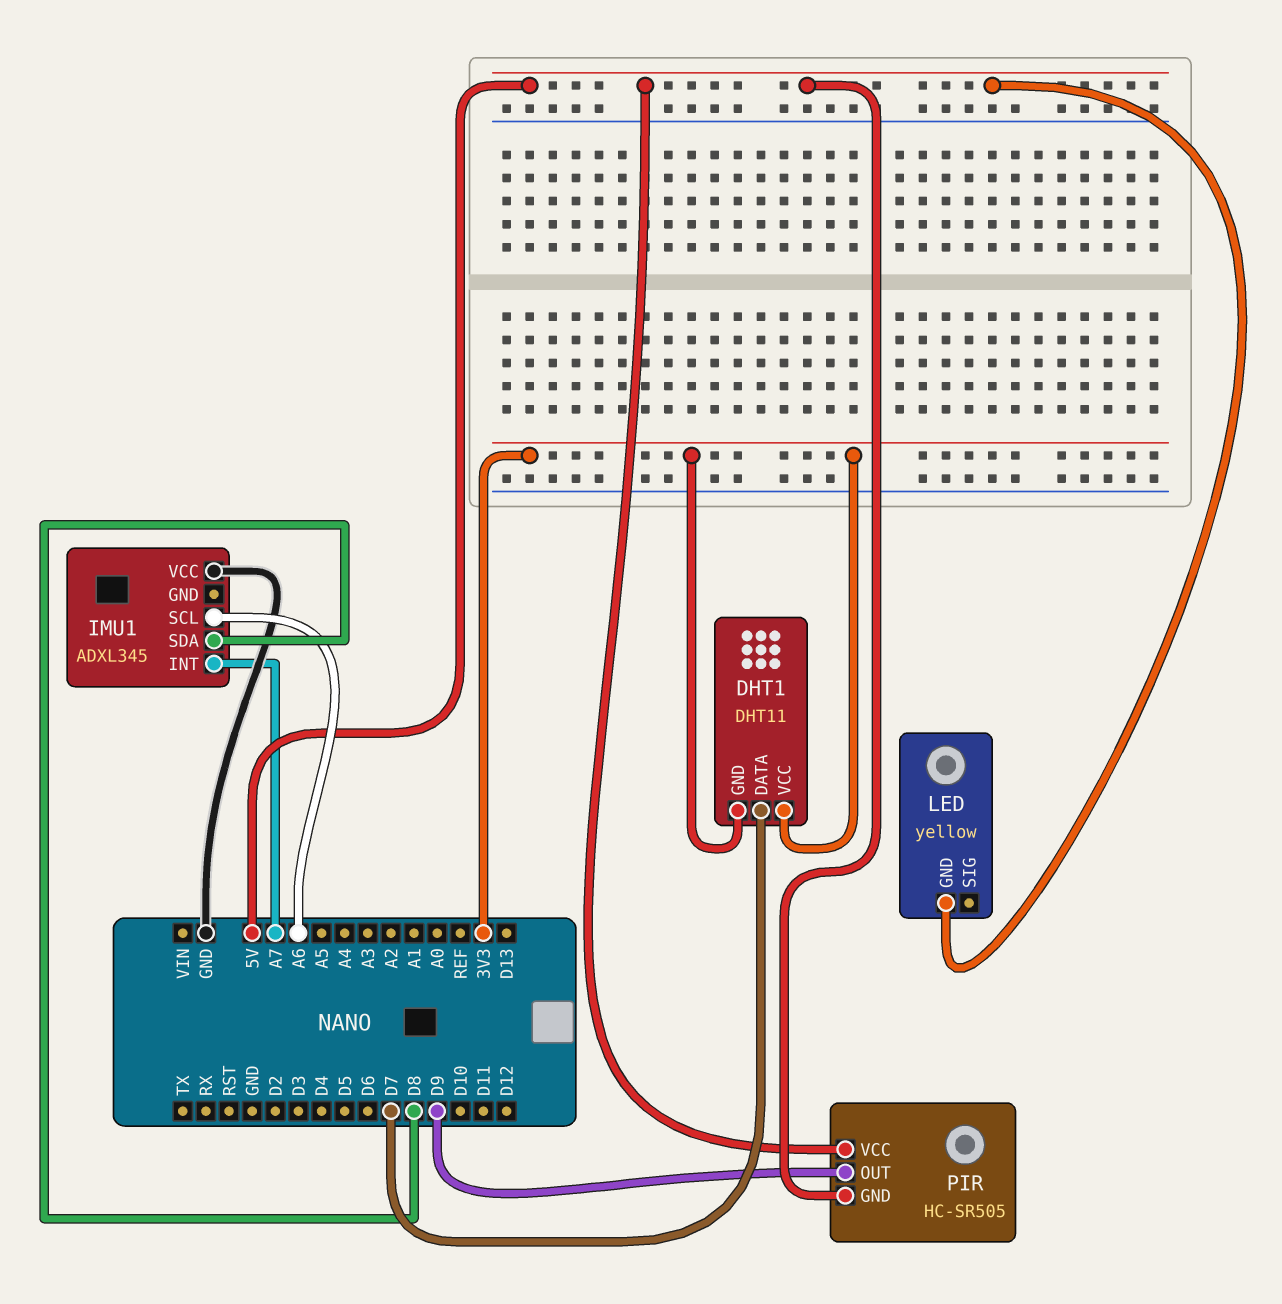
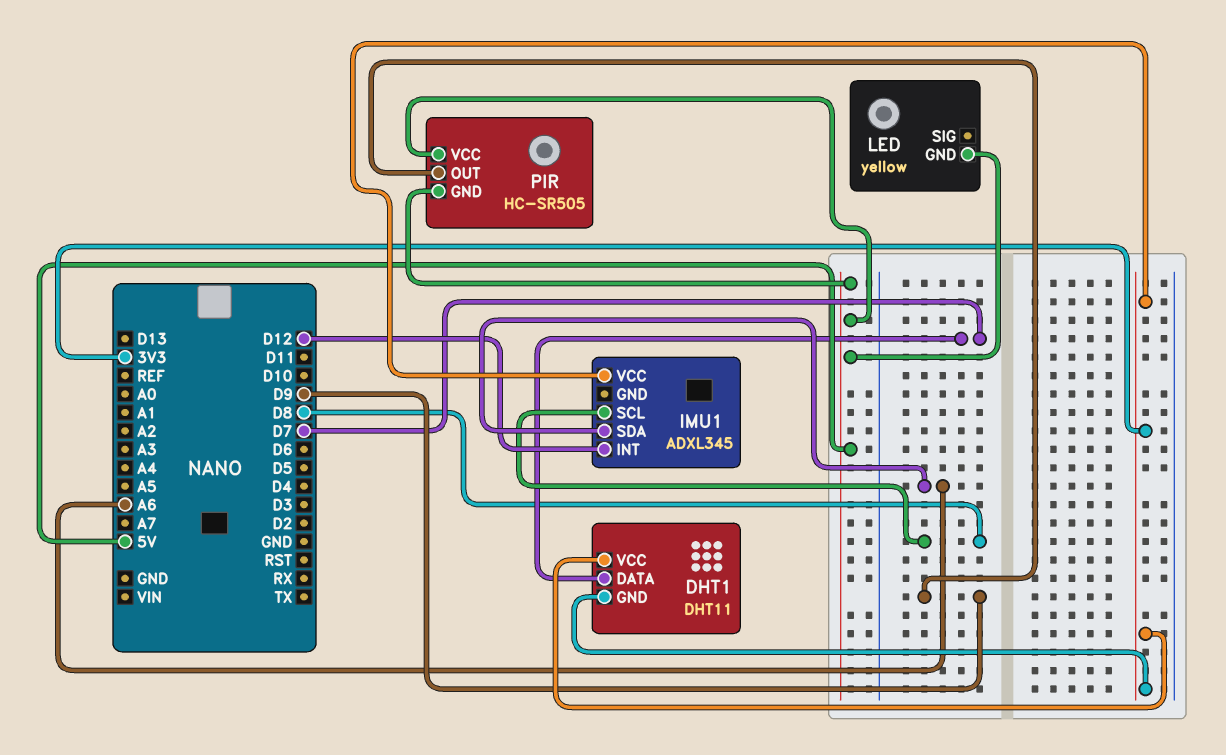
IMU1 pin INT: A7 -> D12
IMU1 pin SCL: A6 -> D8
IMU1 pin SDA: D8 -> A6
IMU1 pin VCC: GND -> 3V3

